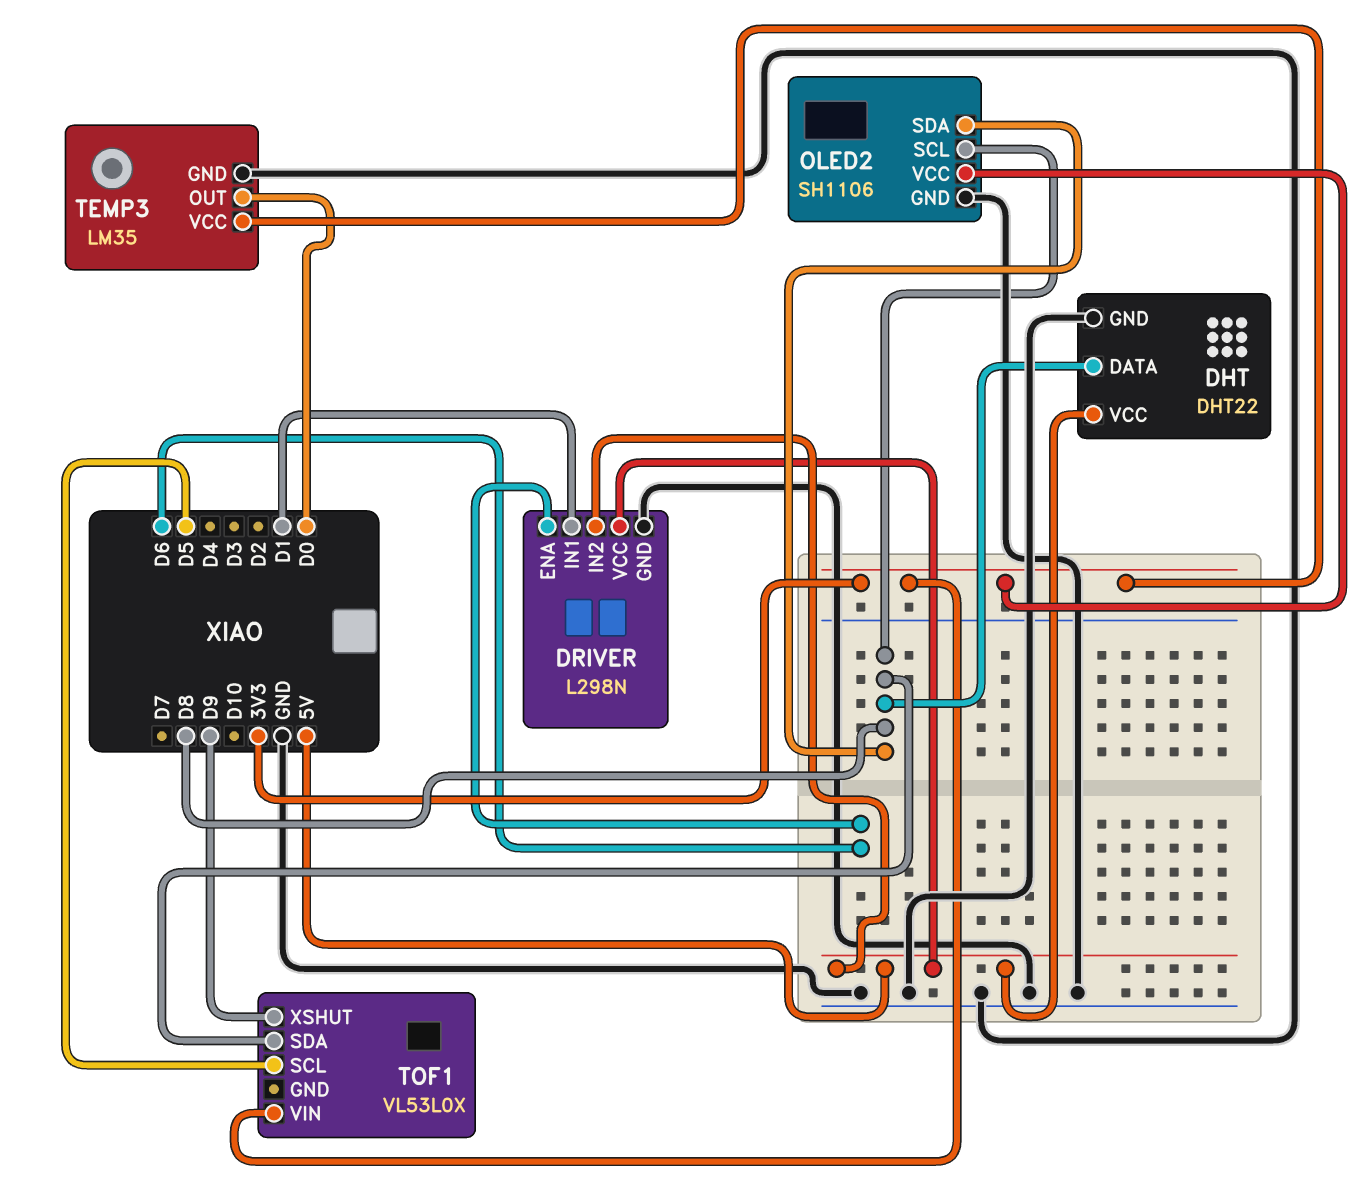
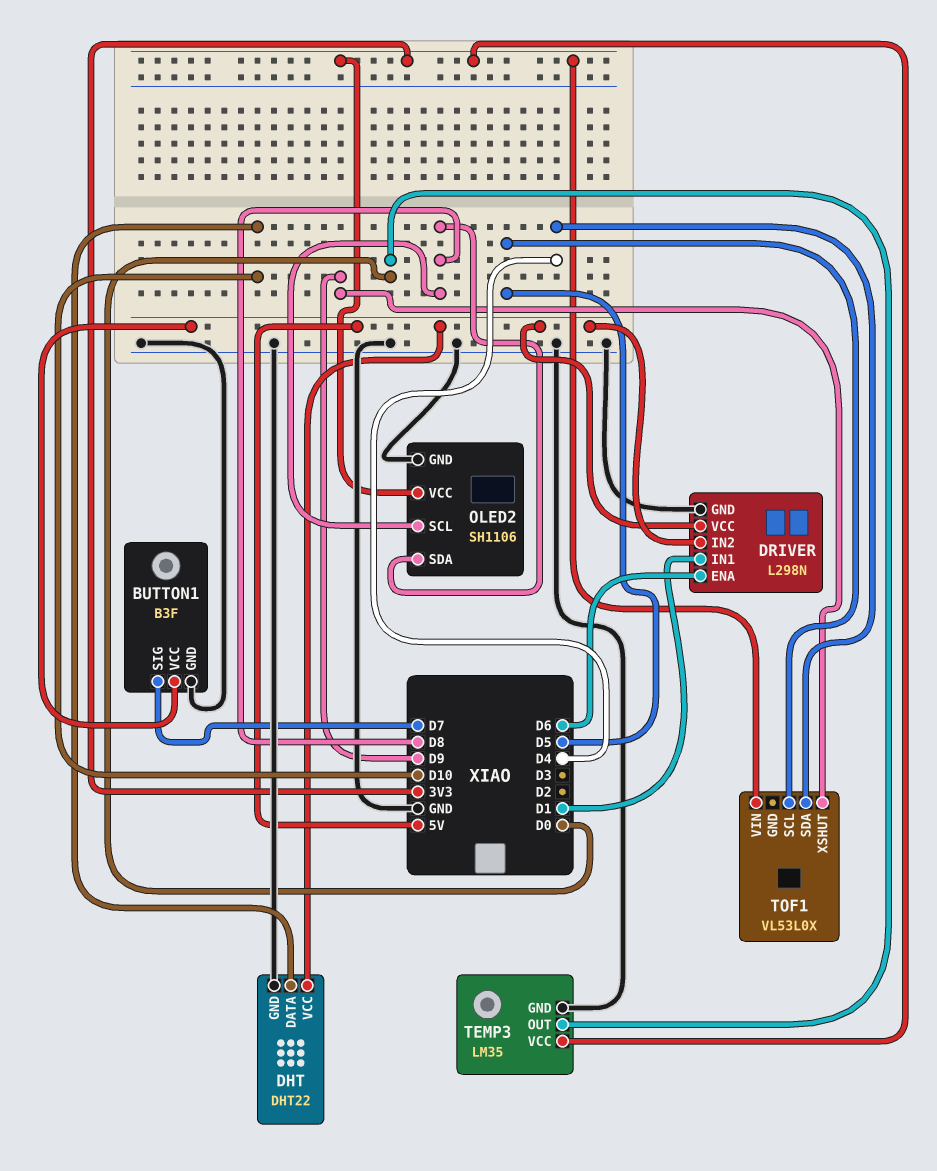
BUTTON1: none -> B3F
BUTTON1 pin GND: none -> GND
BUTTON1 pin SIG: none -> D7
BUTTON1 pin VCC: none -> 5V
DHT pin DATA: D8 -> D10
TOF1 pin SDA: D8 -> D4

